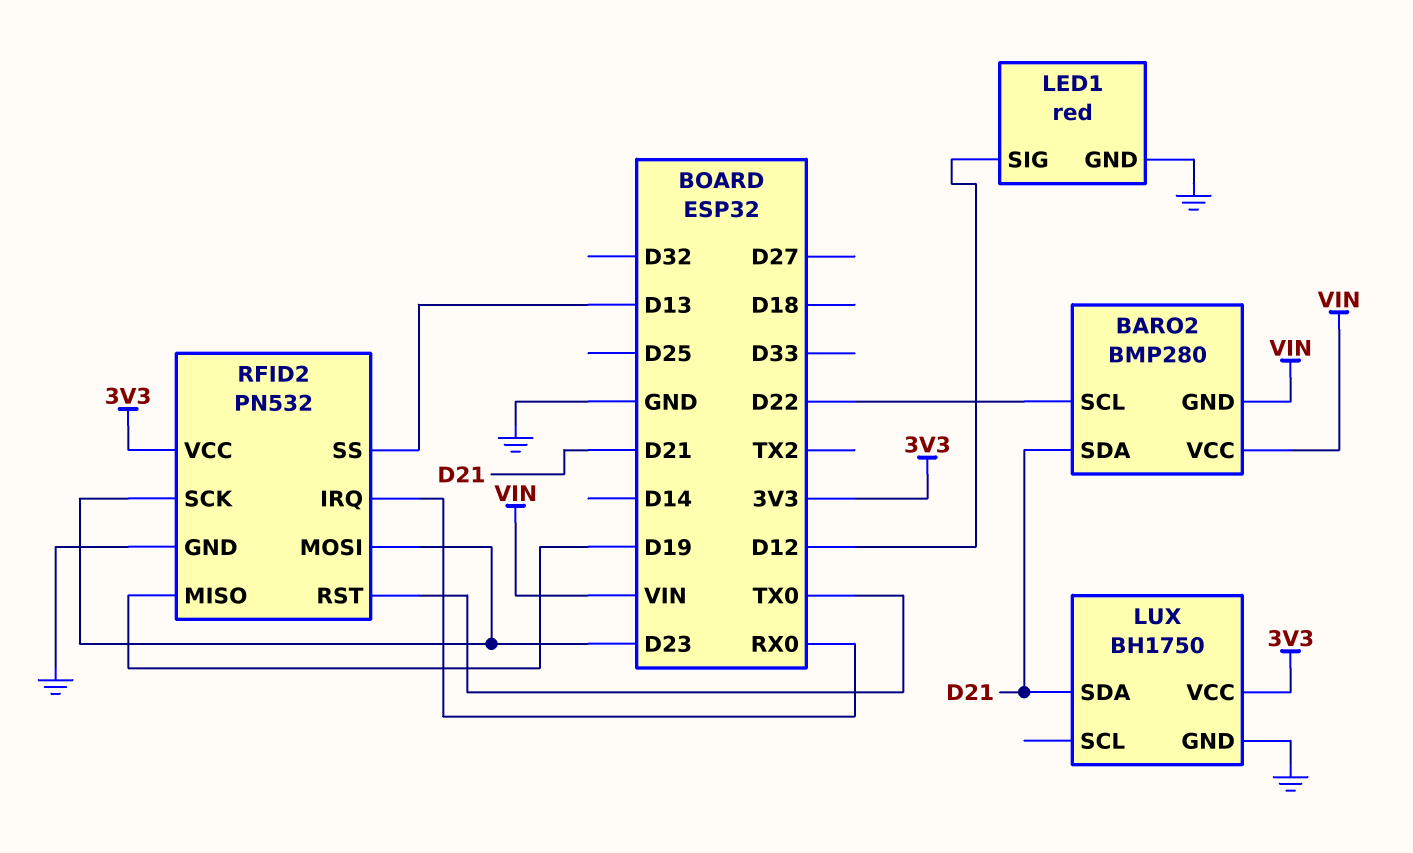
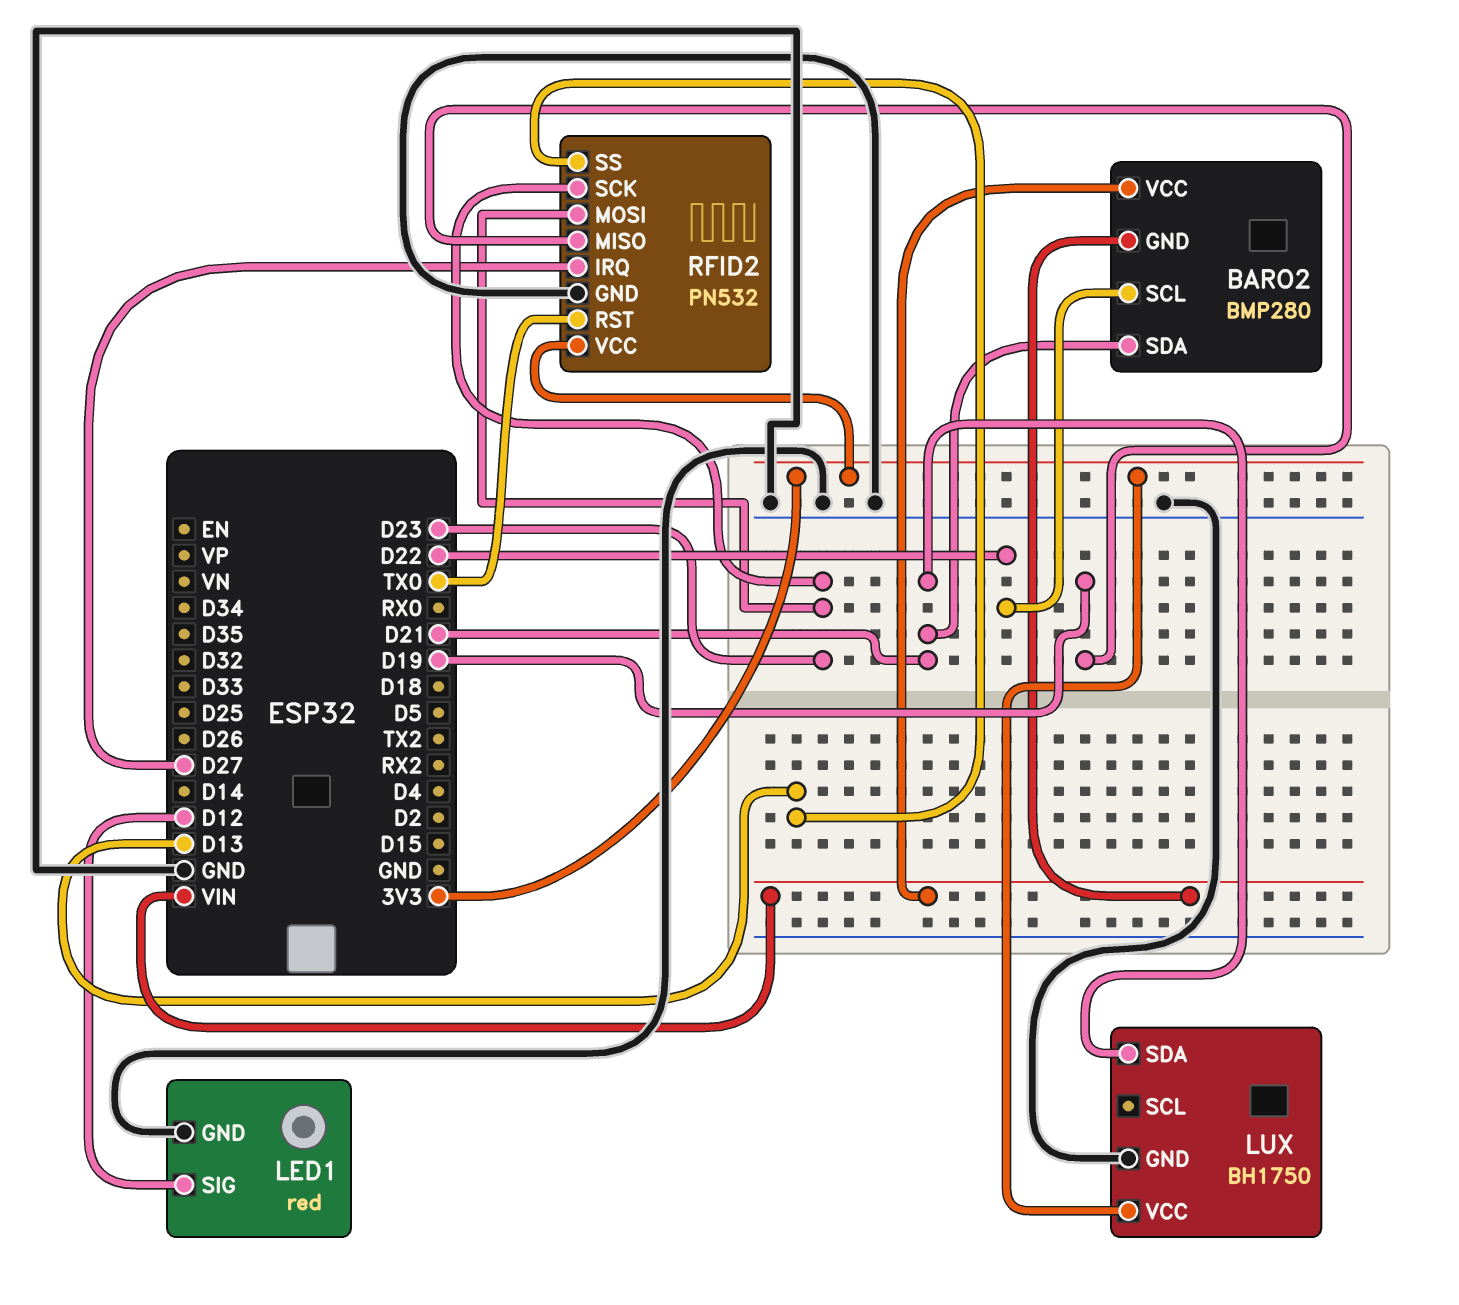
RFID2 pin IRQ: RX0 -> D27

